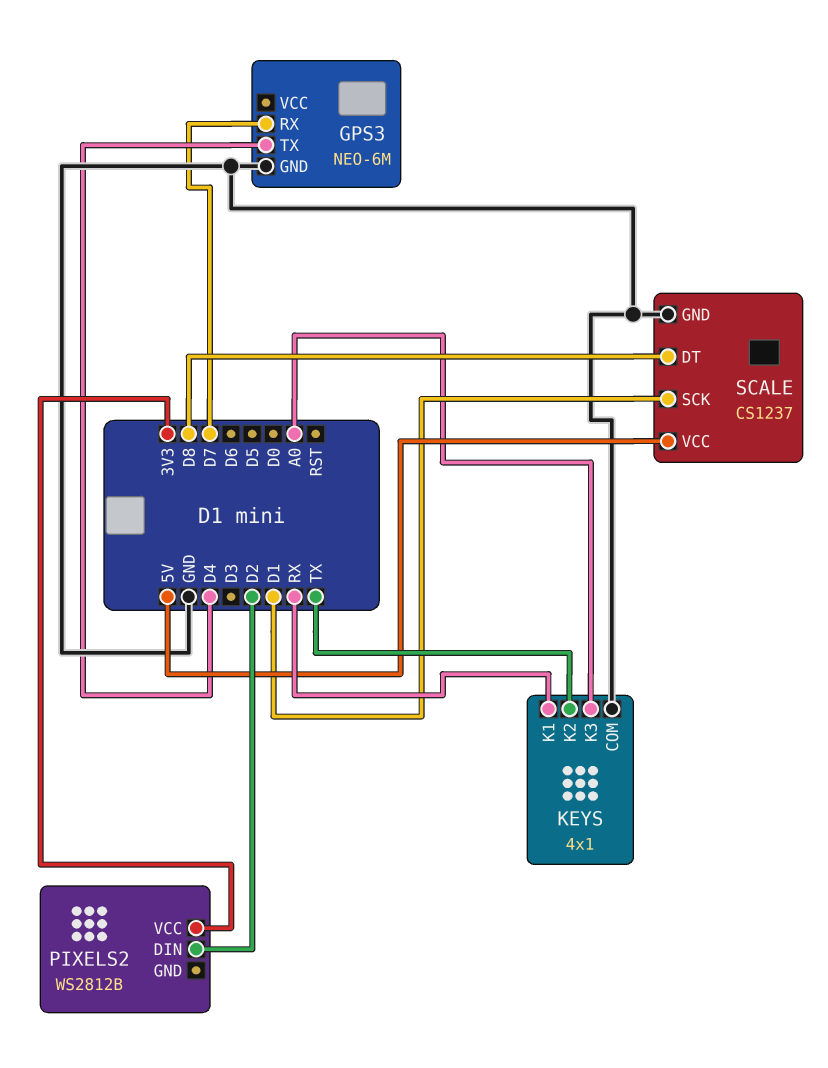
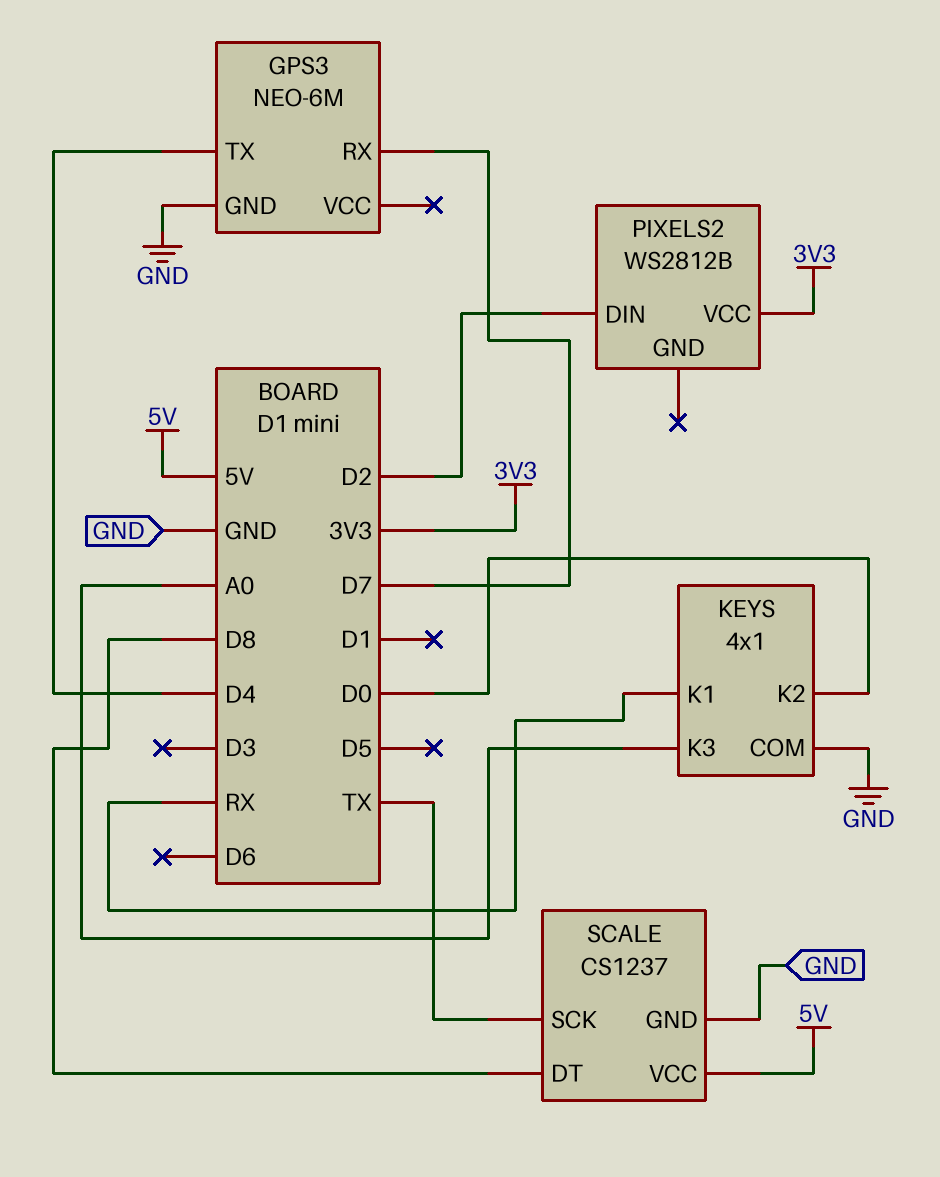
KEYS pin K2: TX -> D0
SCALE pin SCK: D1 -> TX

